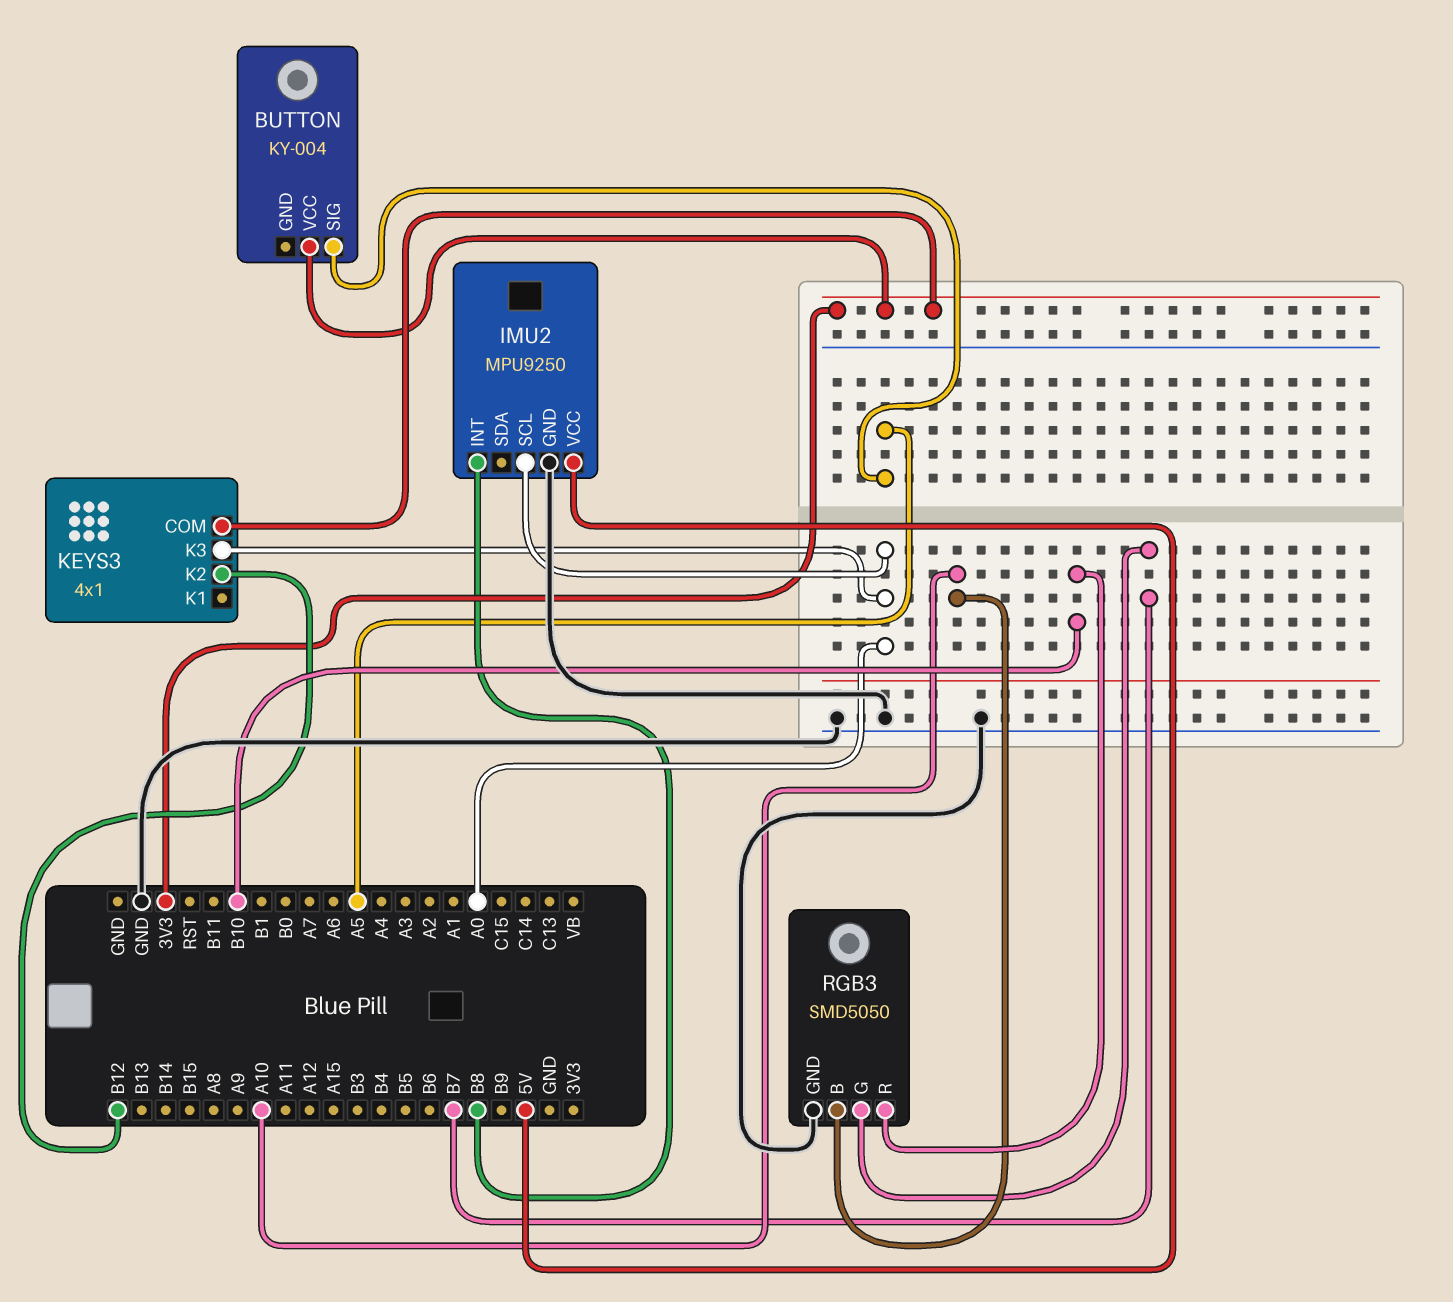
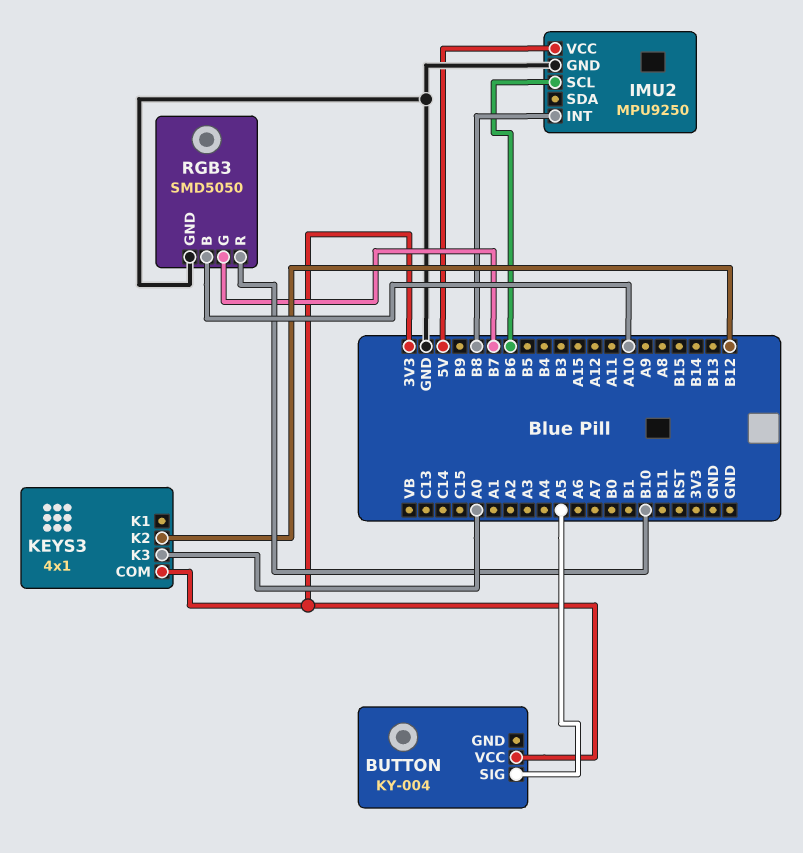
IMU2 pin SCL: A0 -> B6

